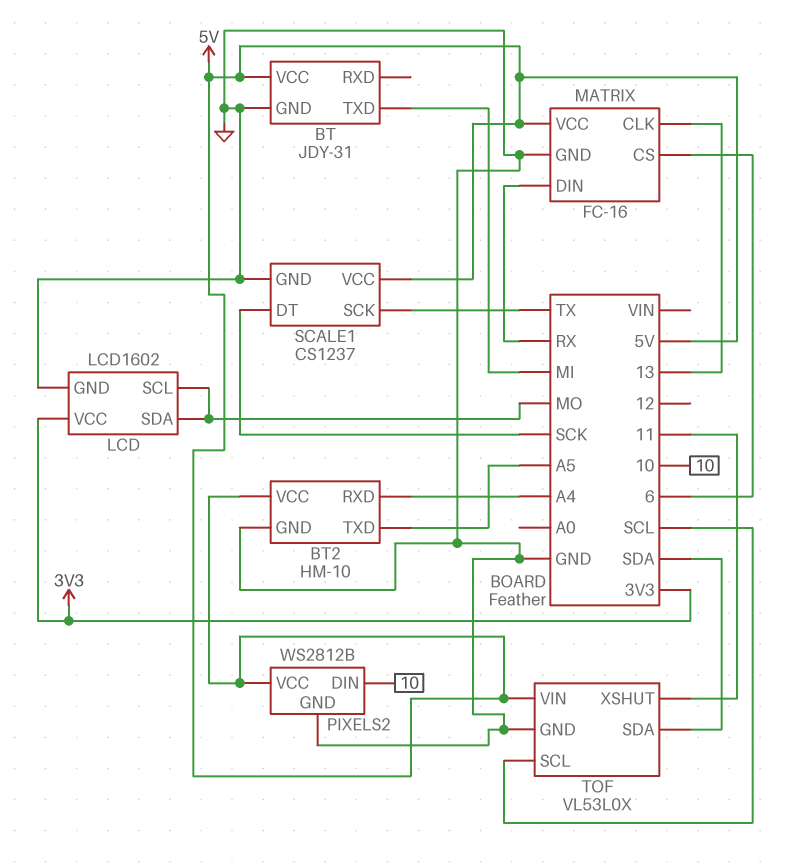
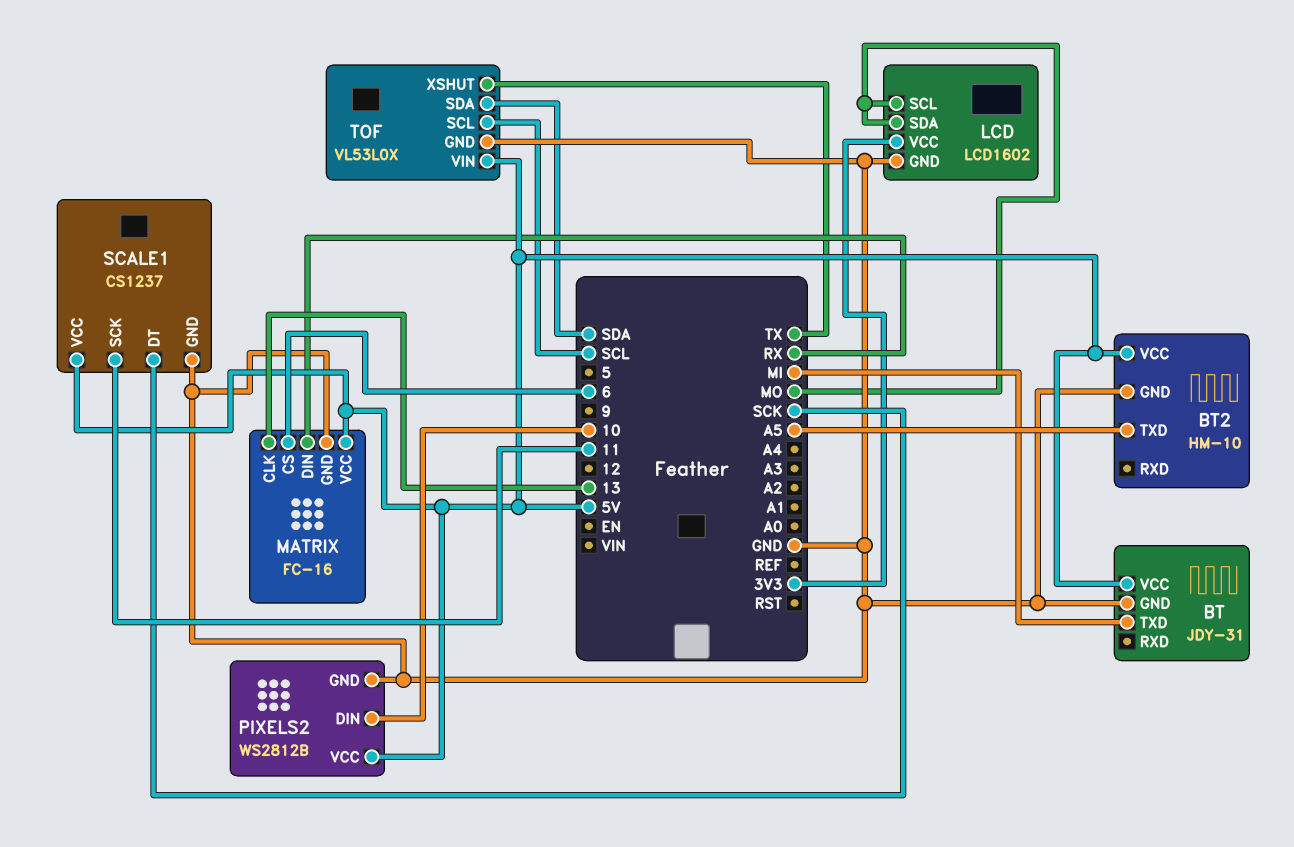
BT2 pin RXD: A4 -> none
SCALE1 pin SCK: TX -> 11
TOF pin XSHUT: 11 -> TX

